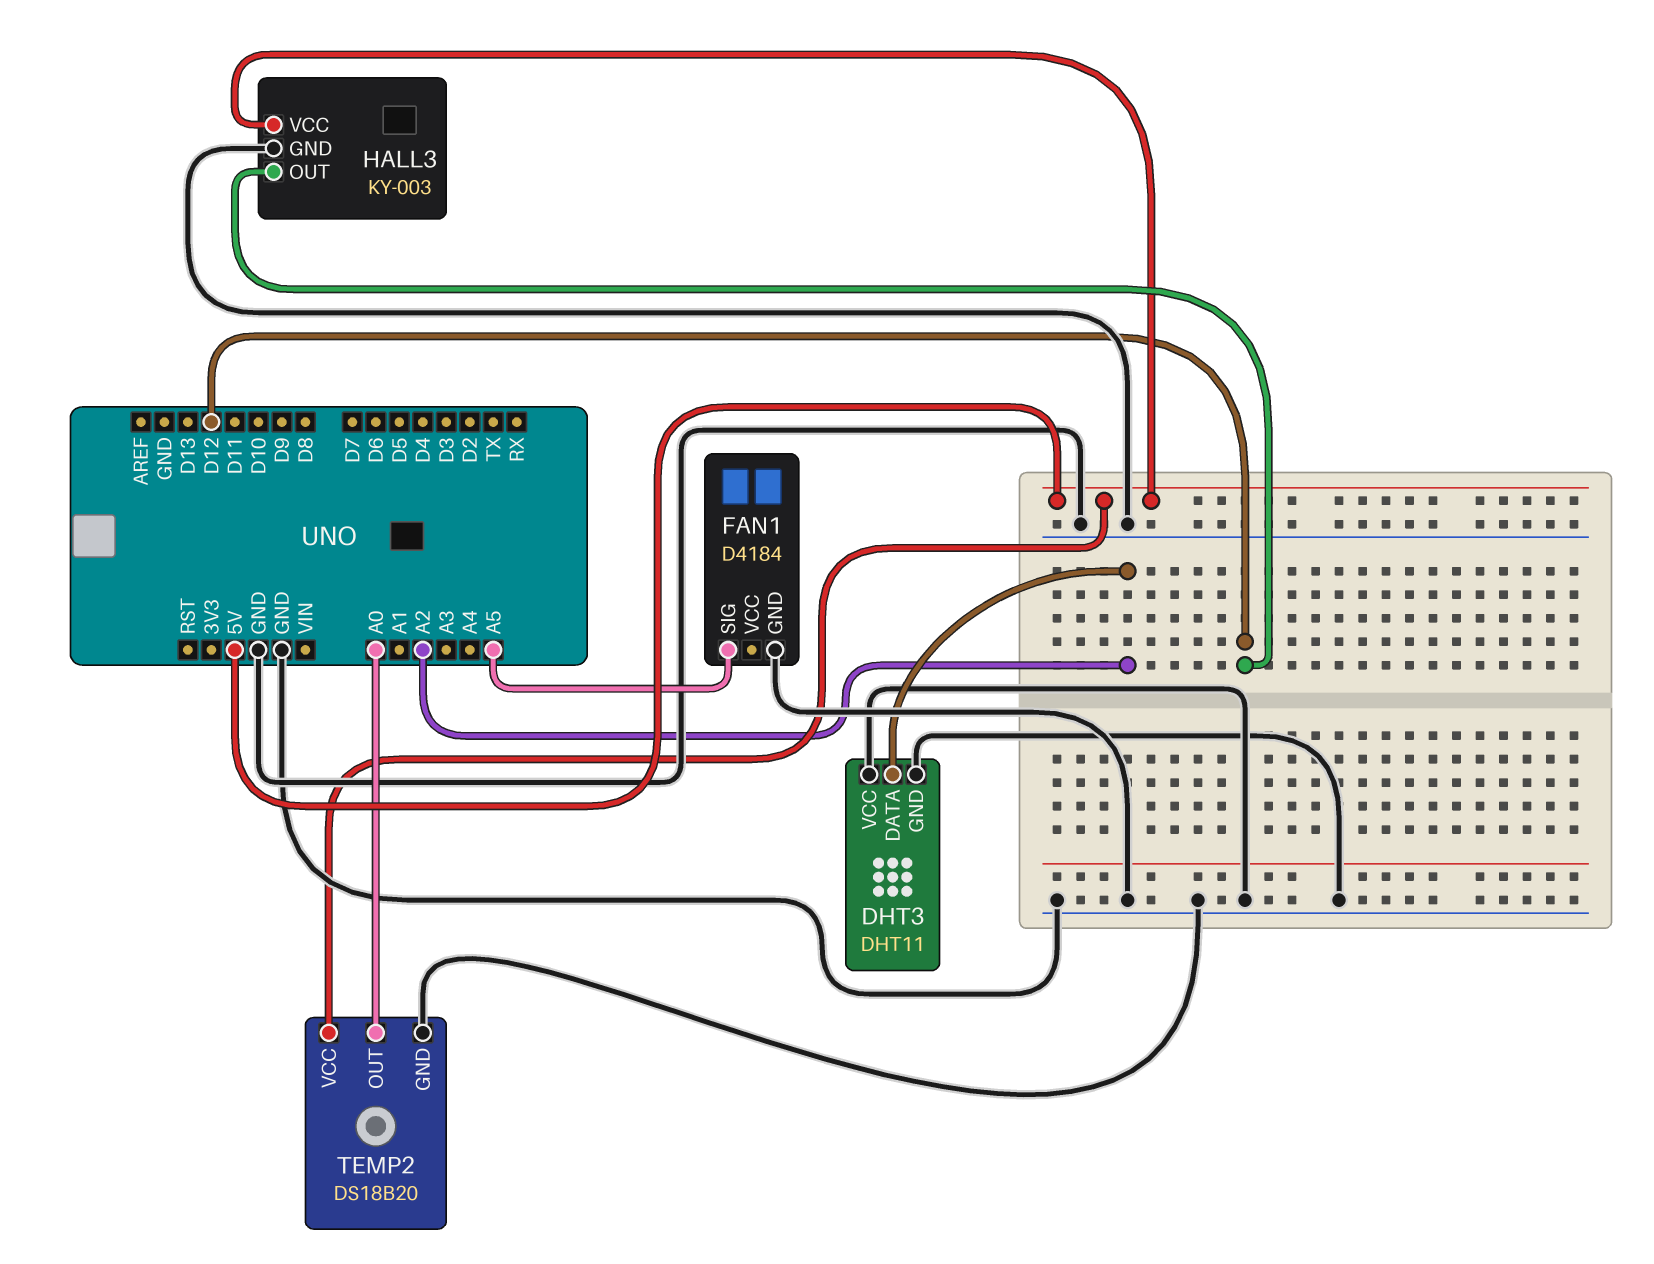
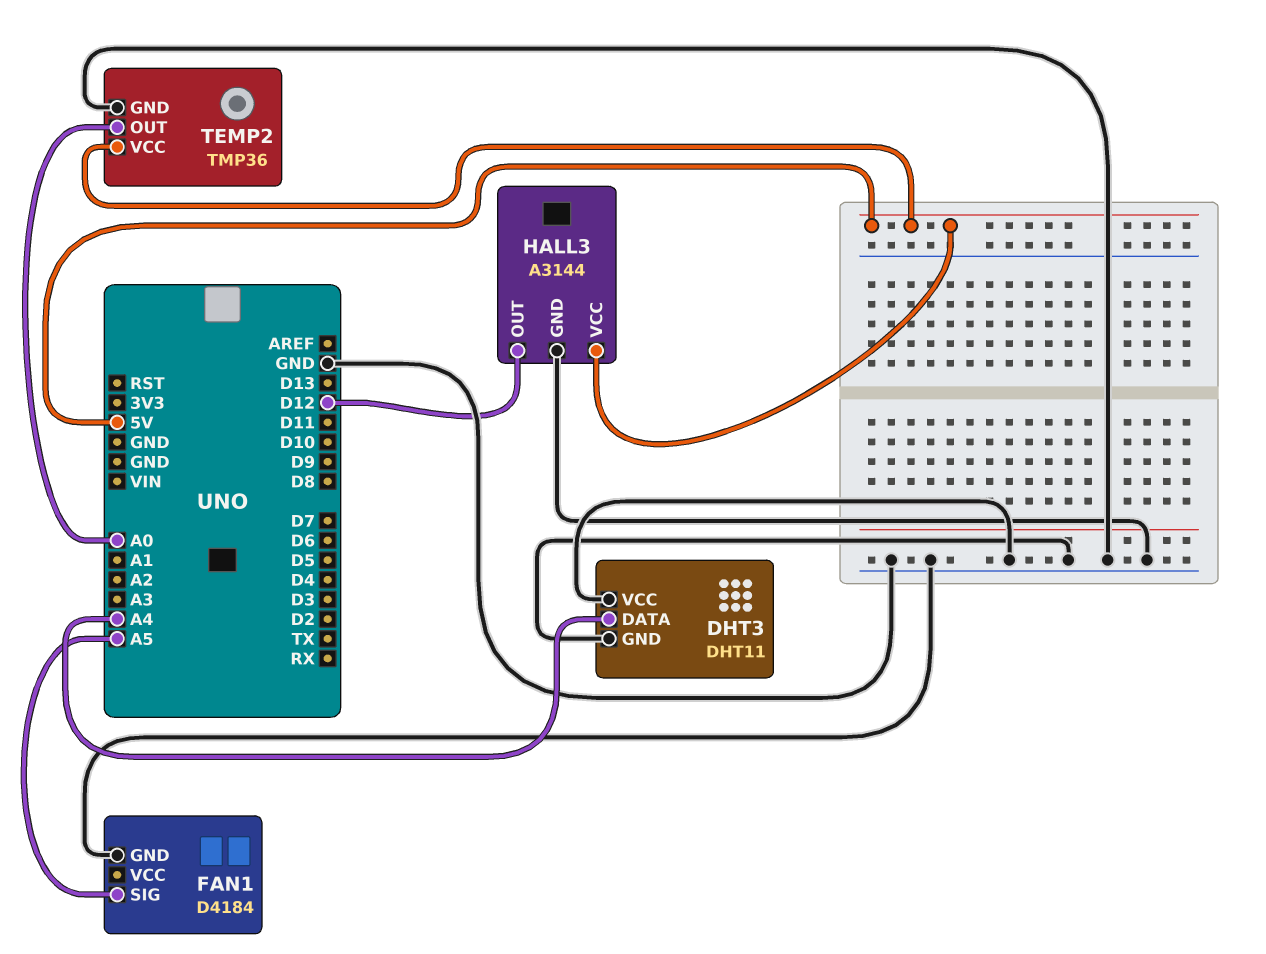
DHT3 pin DATA: A2 -> A4
HALL3: KY-003 -> A3144
TEMP2: DS18B20 -> TMP36

